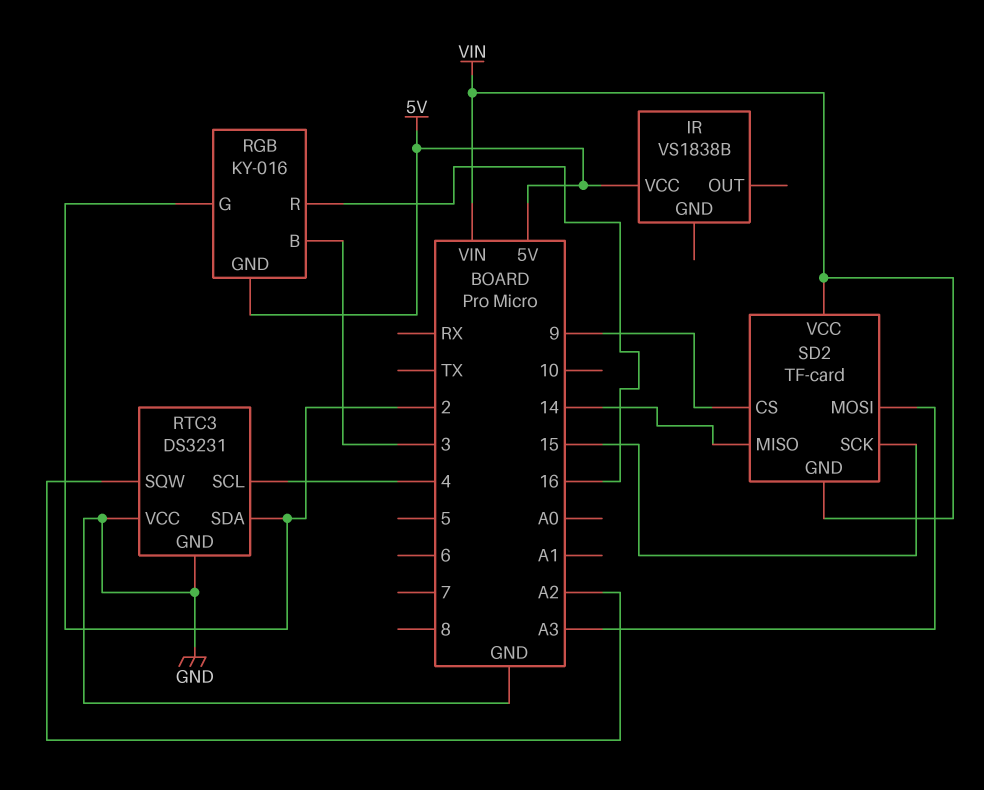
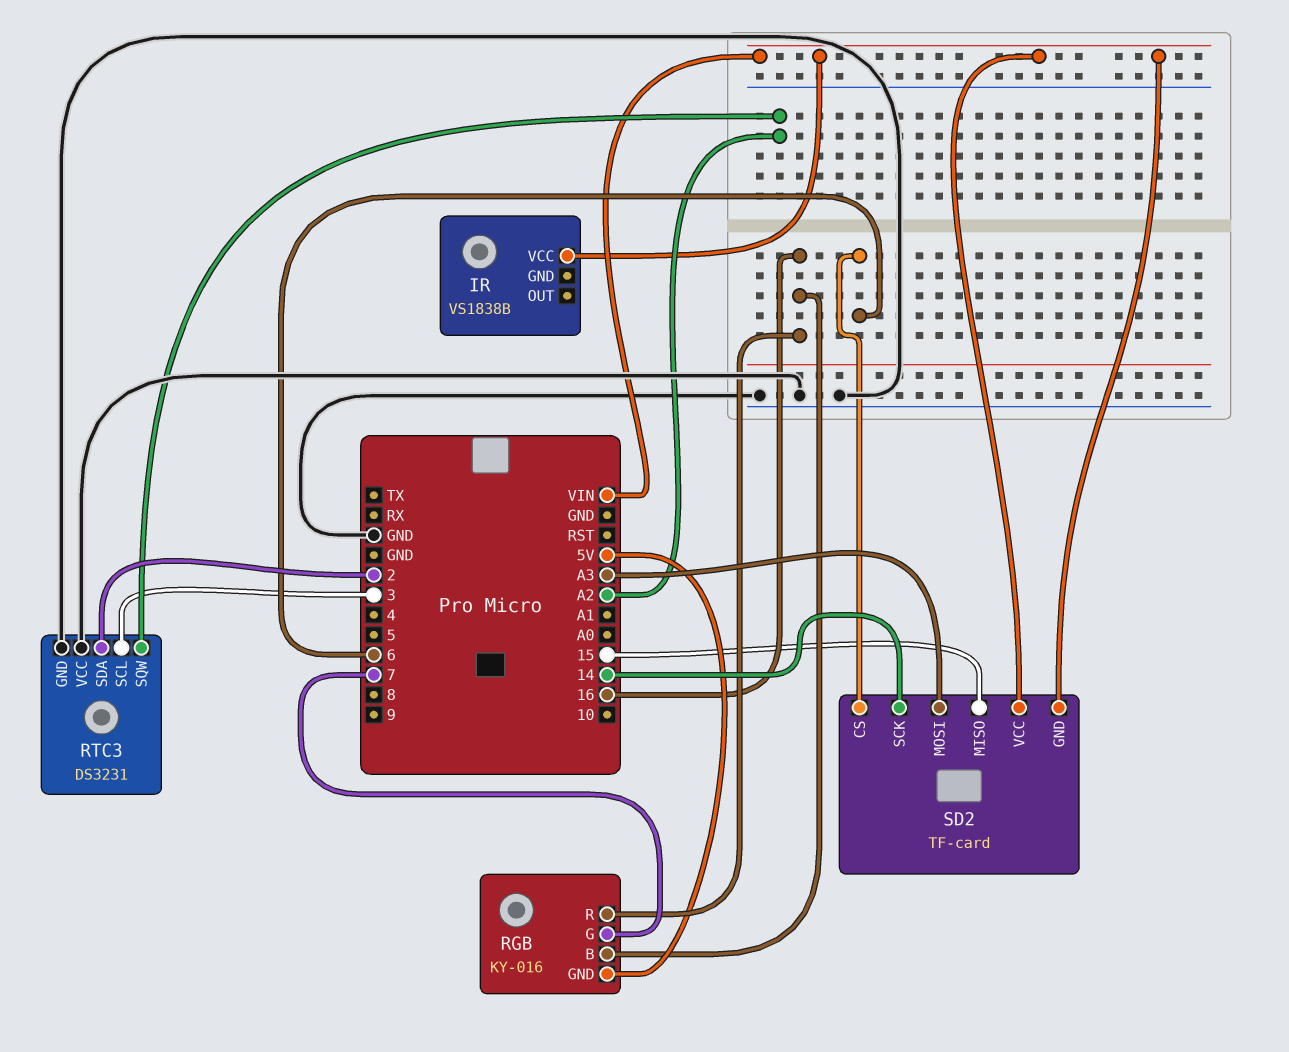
IR pin VCC: 5V -> VIN
RGB pin B: 3 -> 16
RGB pin G: 2 -> 7
RTC3 pin SCL: 4 -> 3
SD2 pin CS: 9 -> 6
SD2 pin MISO: 14 -> 15
SD2 pin SCK: 15 -> 14

